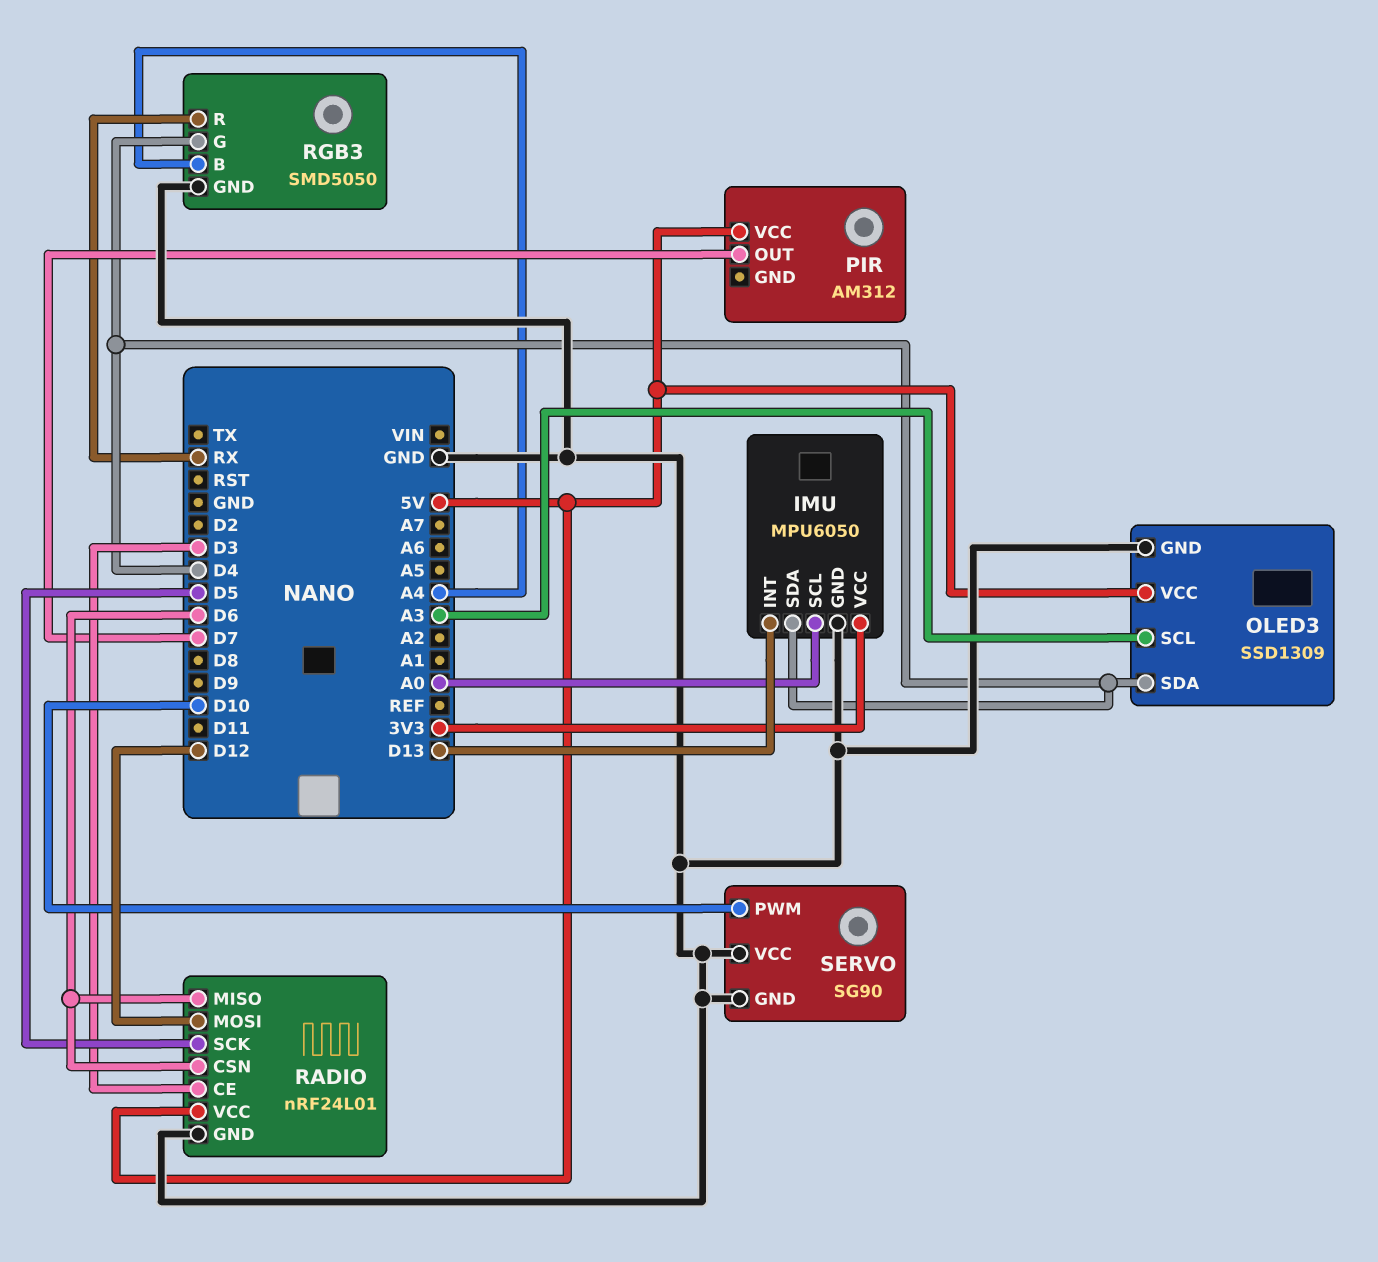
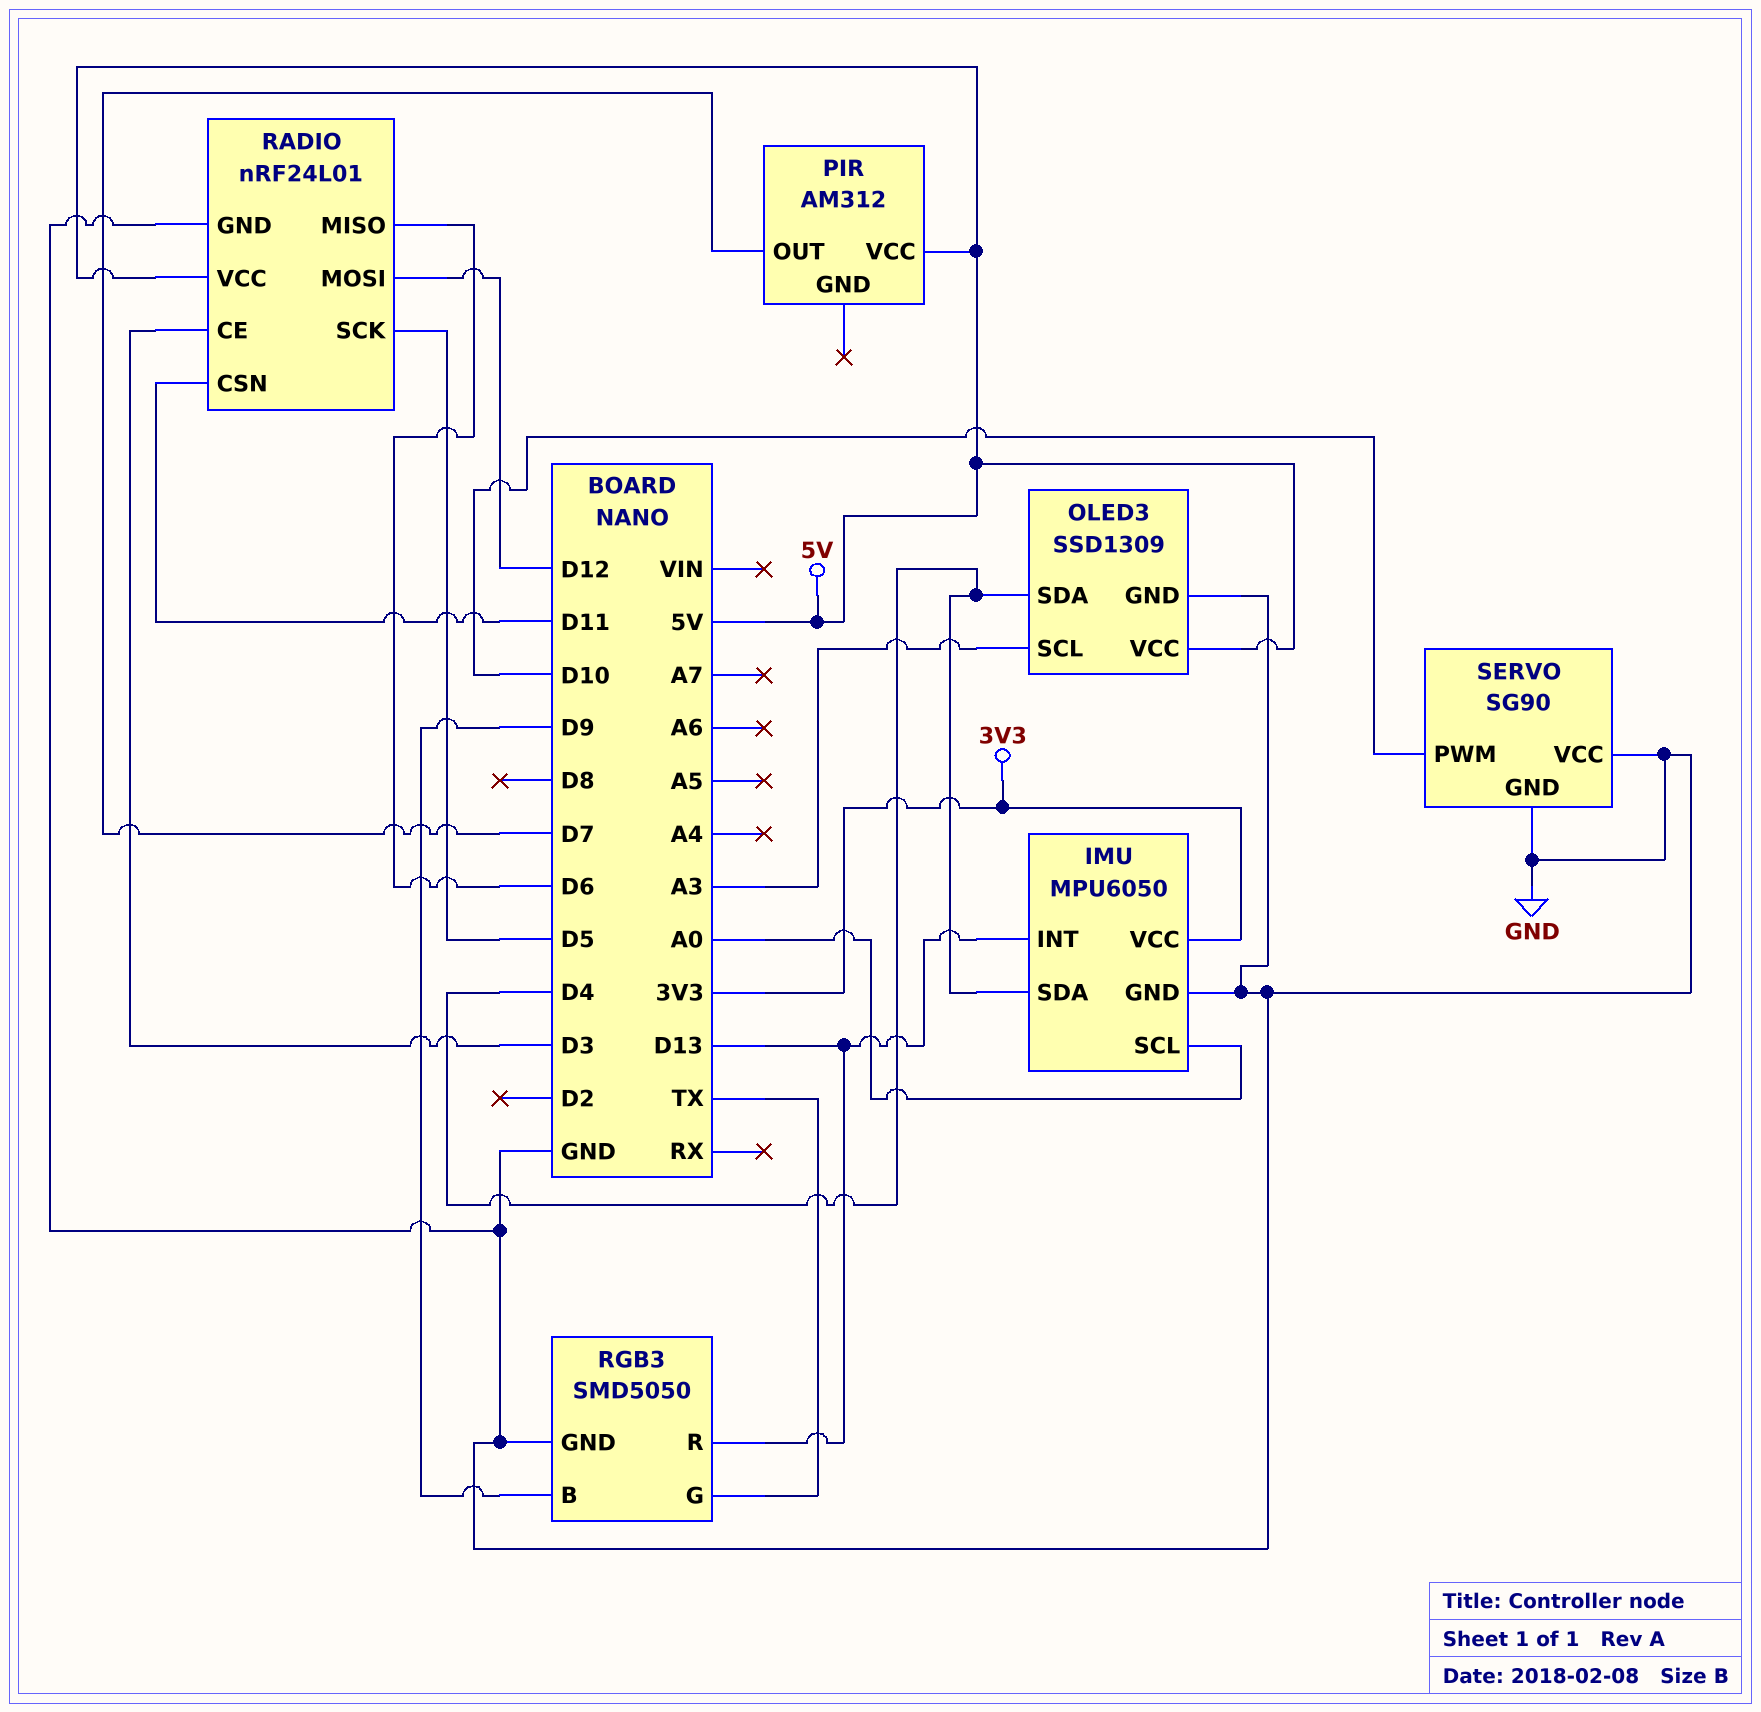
RADIO pin CSN: D6 -> D11
RGB3 pin B: A4 -> D9
RGB3 pin G: D4 -> TX
RGB3 pin R: RX -> D13

